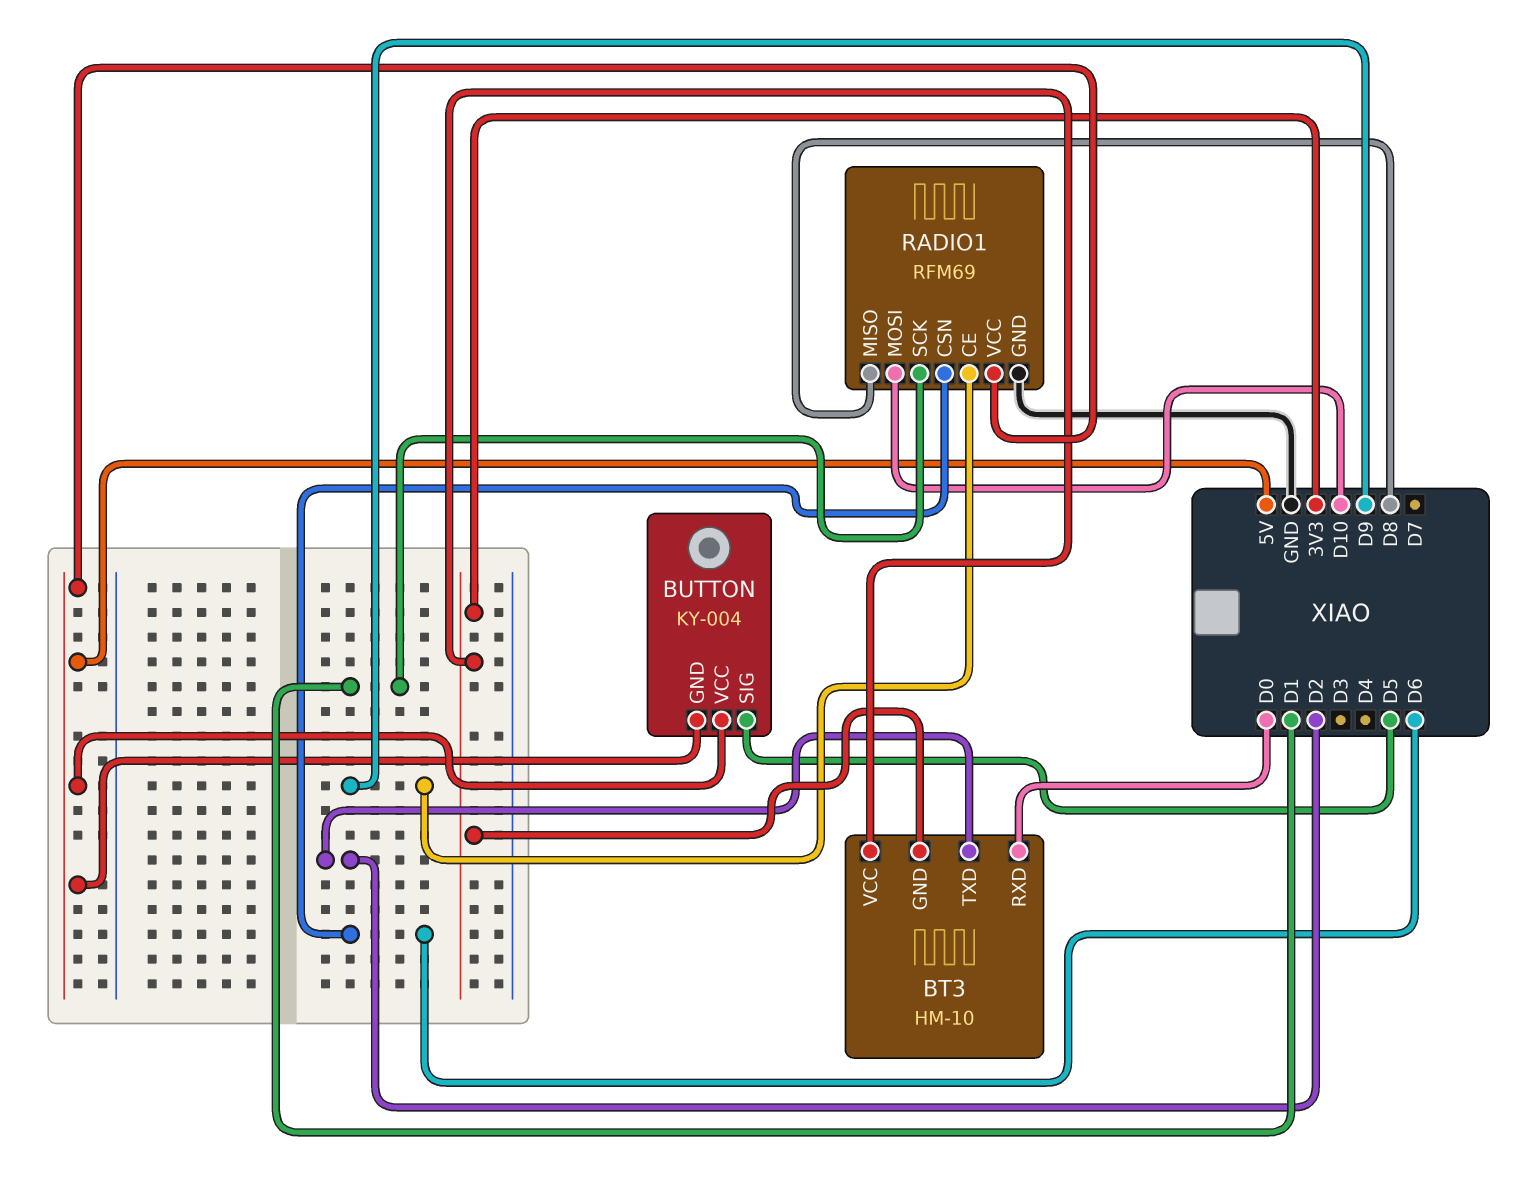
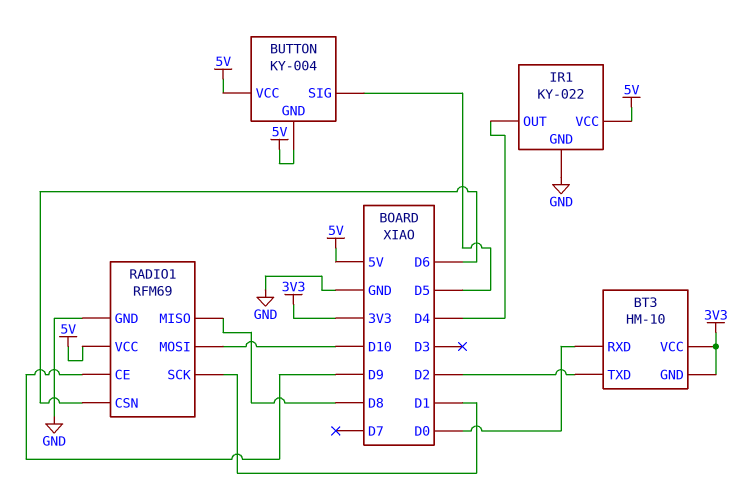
IR1: none -> KY-022
IR1 pin GND: none -> GND
IR1 pin OUT: none -> D4
IR1 pin VCC: none -> 5V

